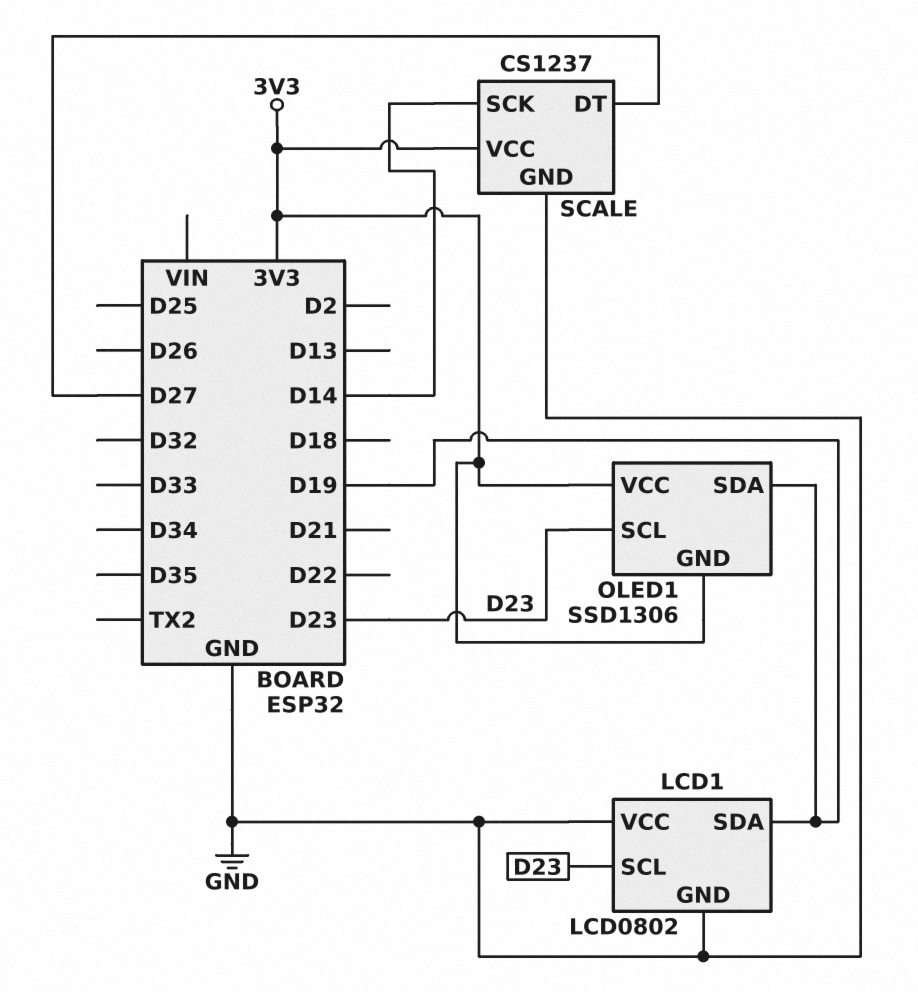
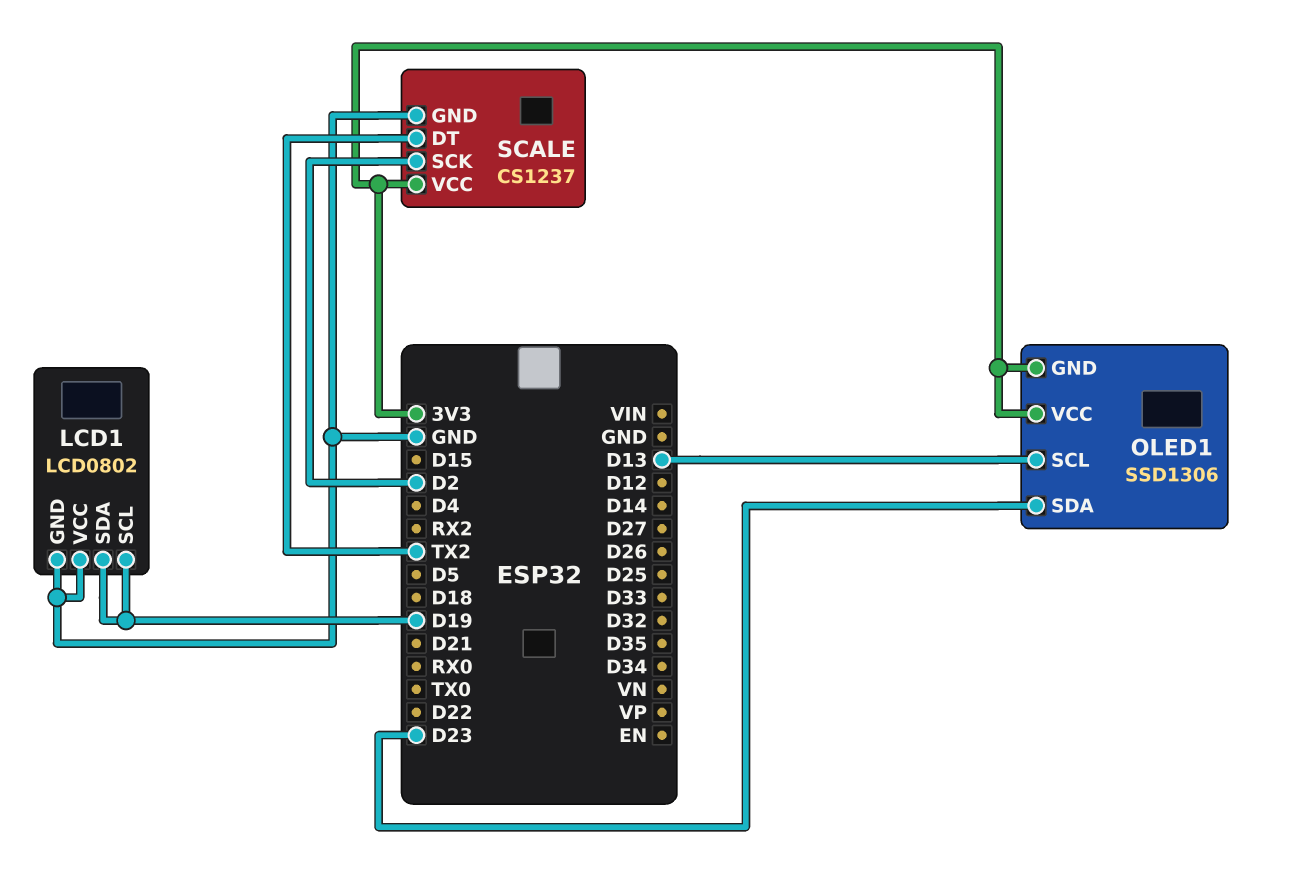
LCD1 pin SCL: D23 -> D19
OLED1 pin SCL: D23 -> D13
OLED1 pin SDA: D19 -> D23
SCALE pin DT: D27 -> TX2
SCALE pin SCK: D14 -> D2

